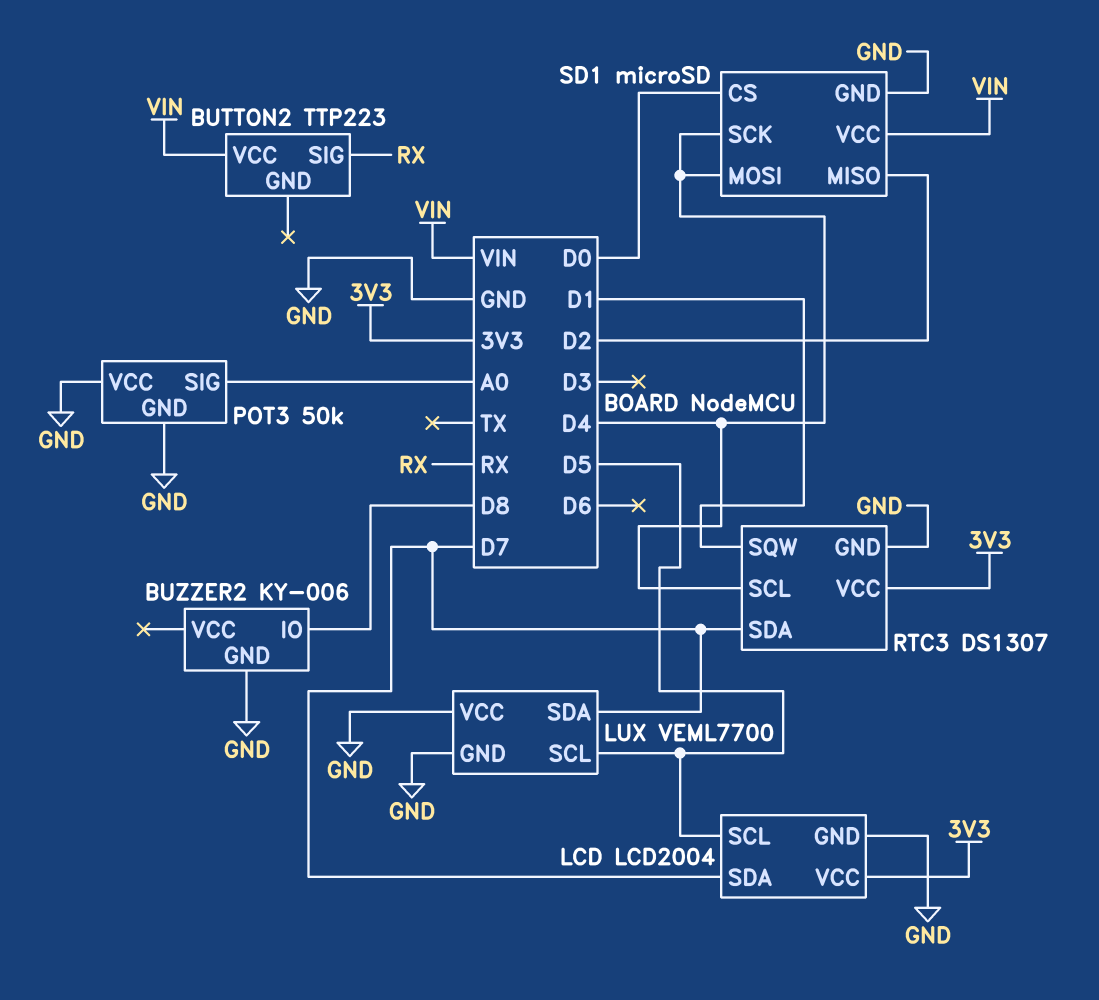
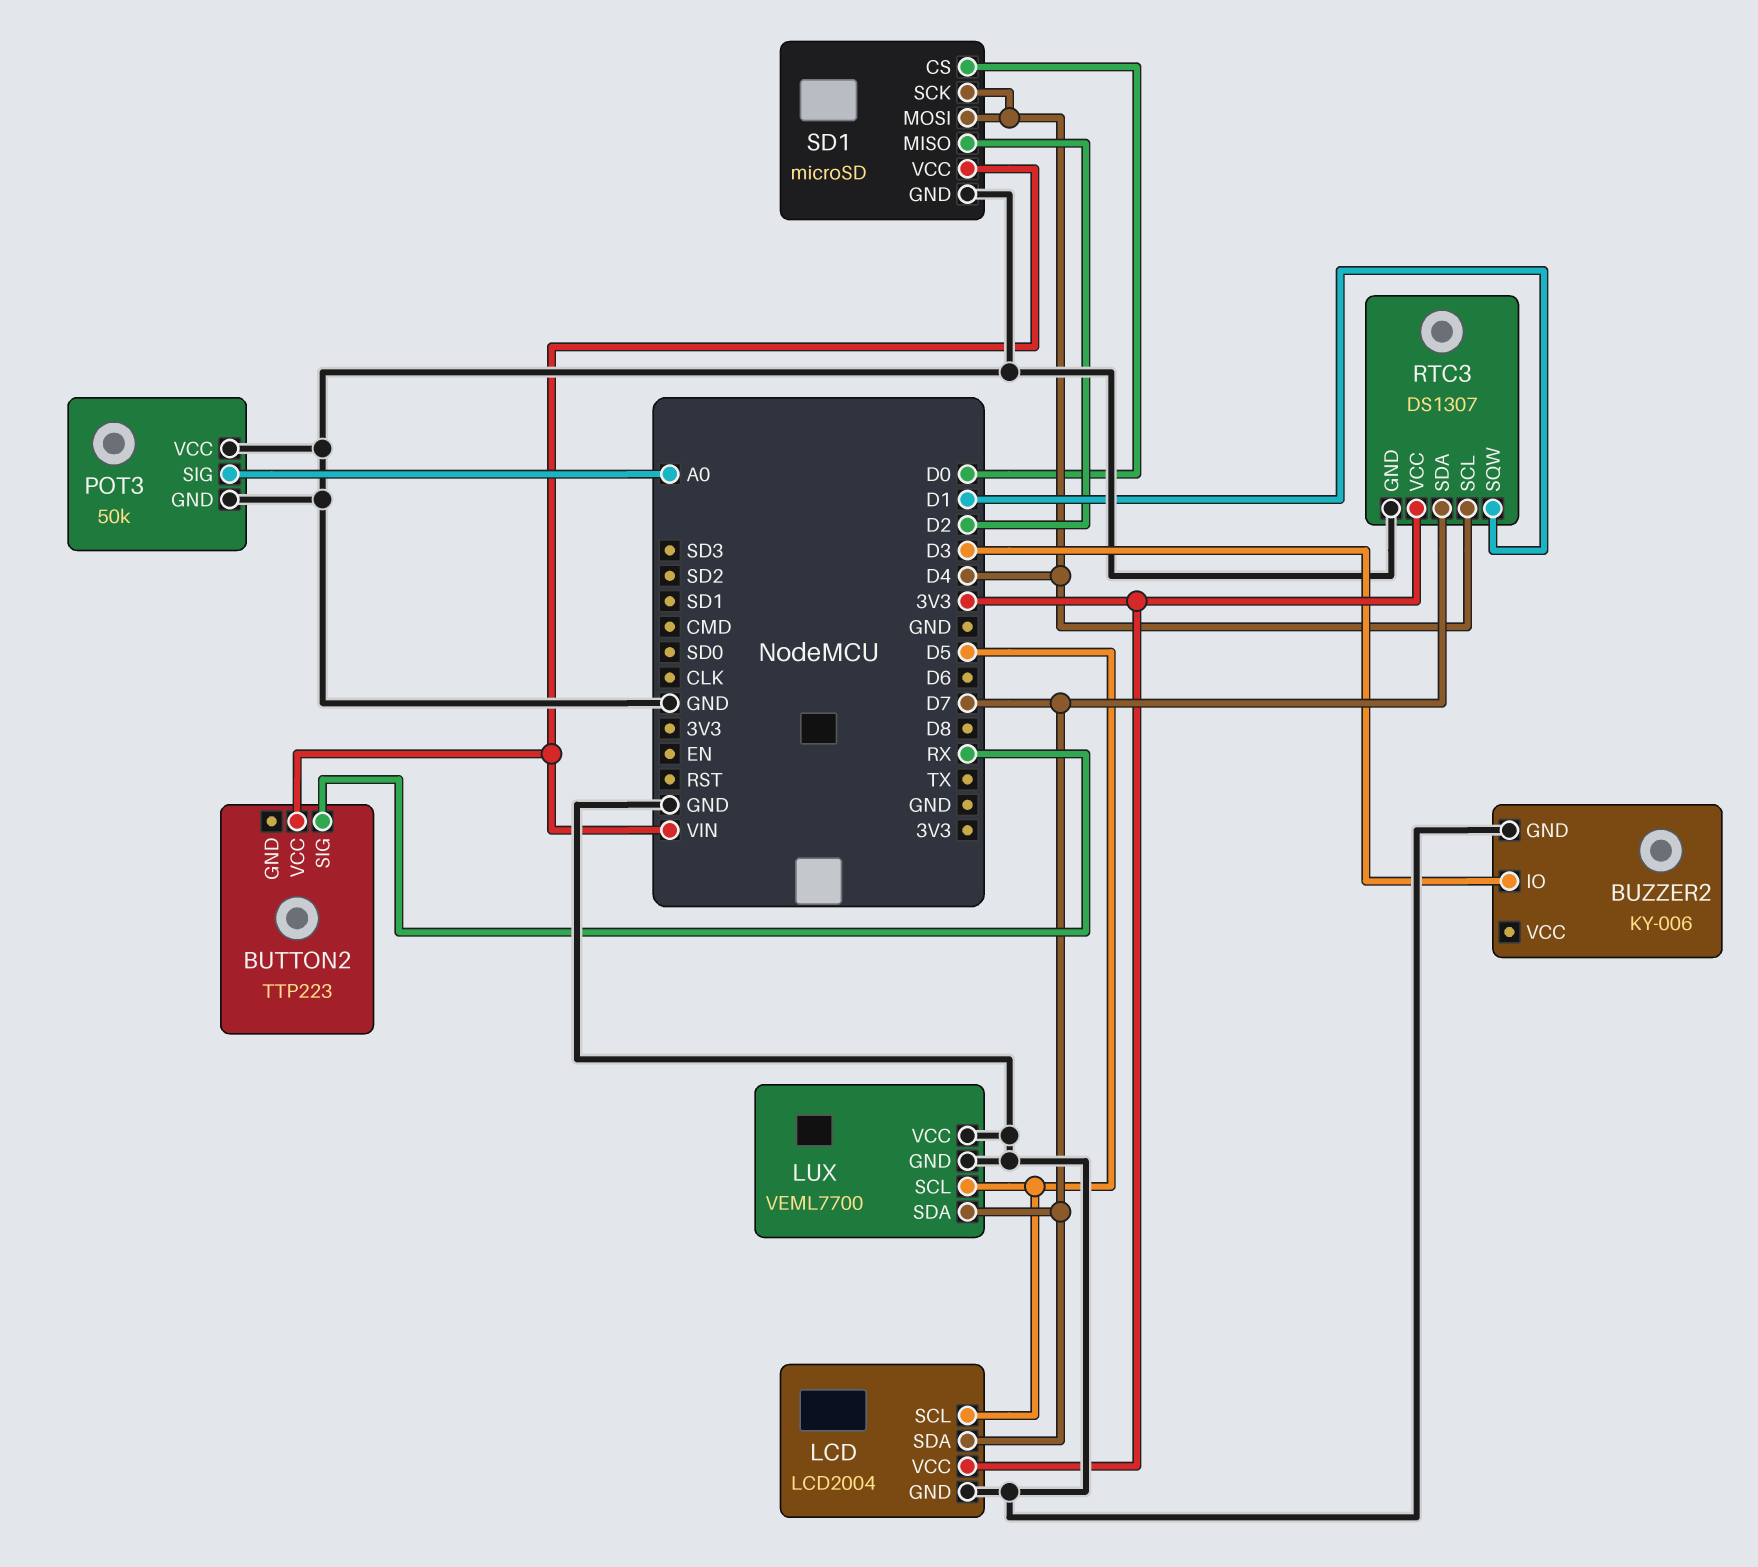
BUZZER2 pin IO: D8 -> D3

